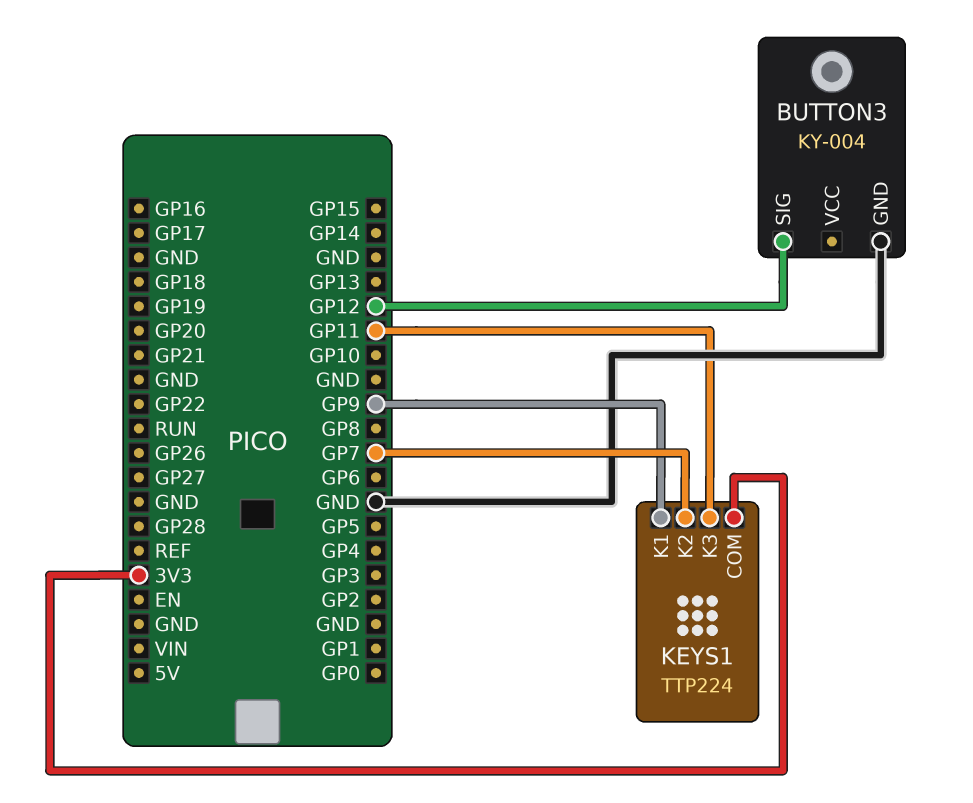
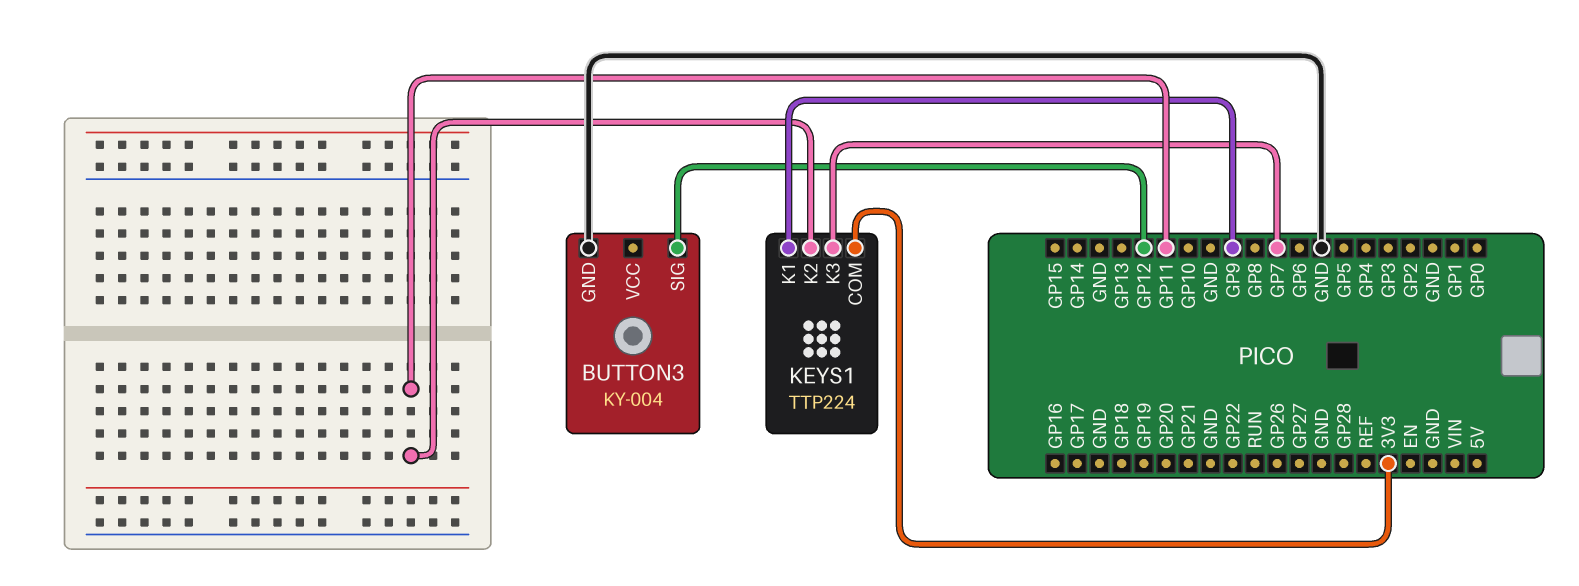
KEYS1 pin K2: GP7 -> GP11
KEYS1 pin K3: GP11 -> GP7

